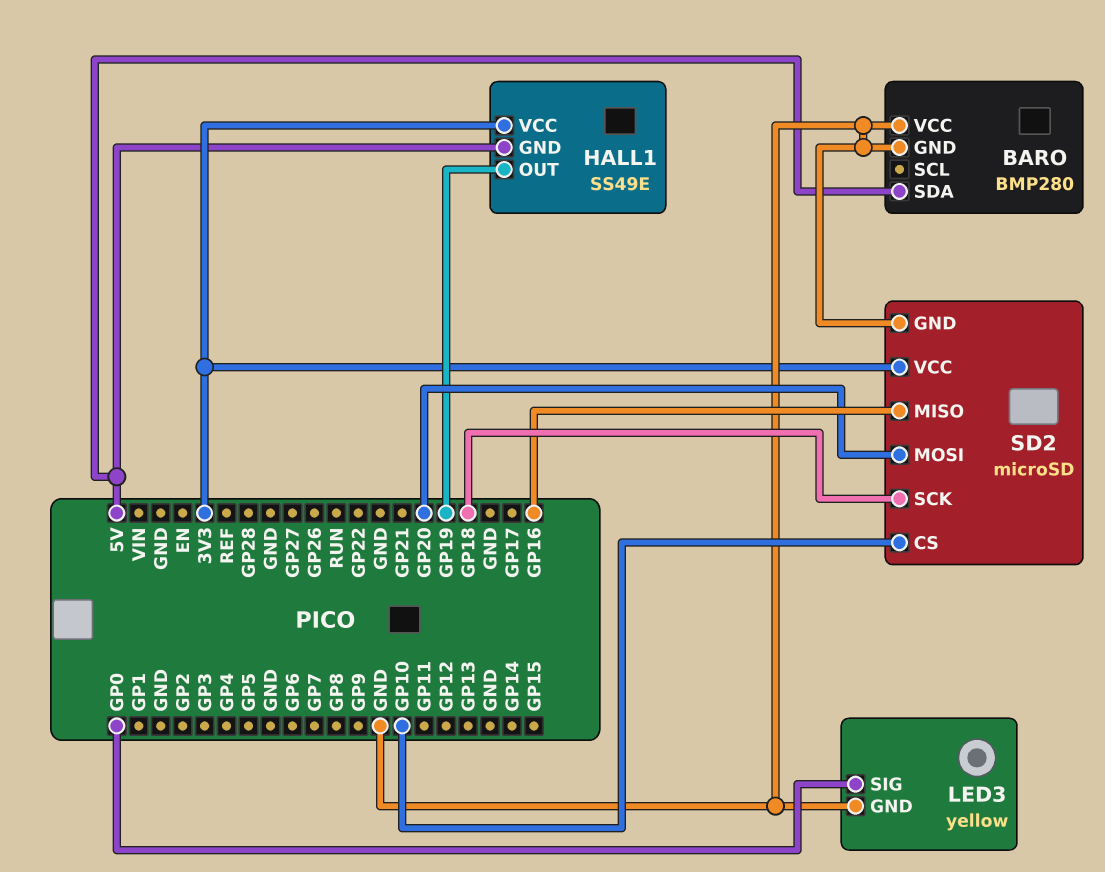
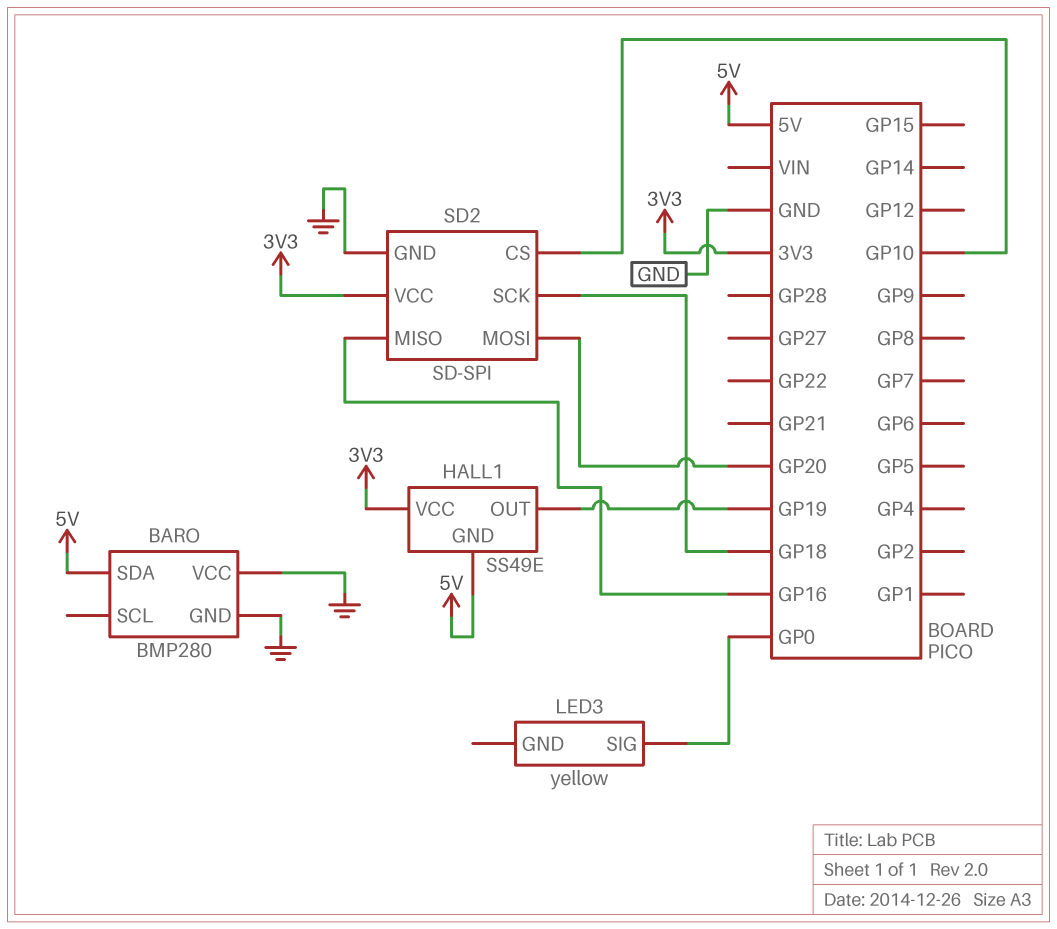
LED3 pin GND: GND -> none
SD2: microSD -> SD-SPI

